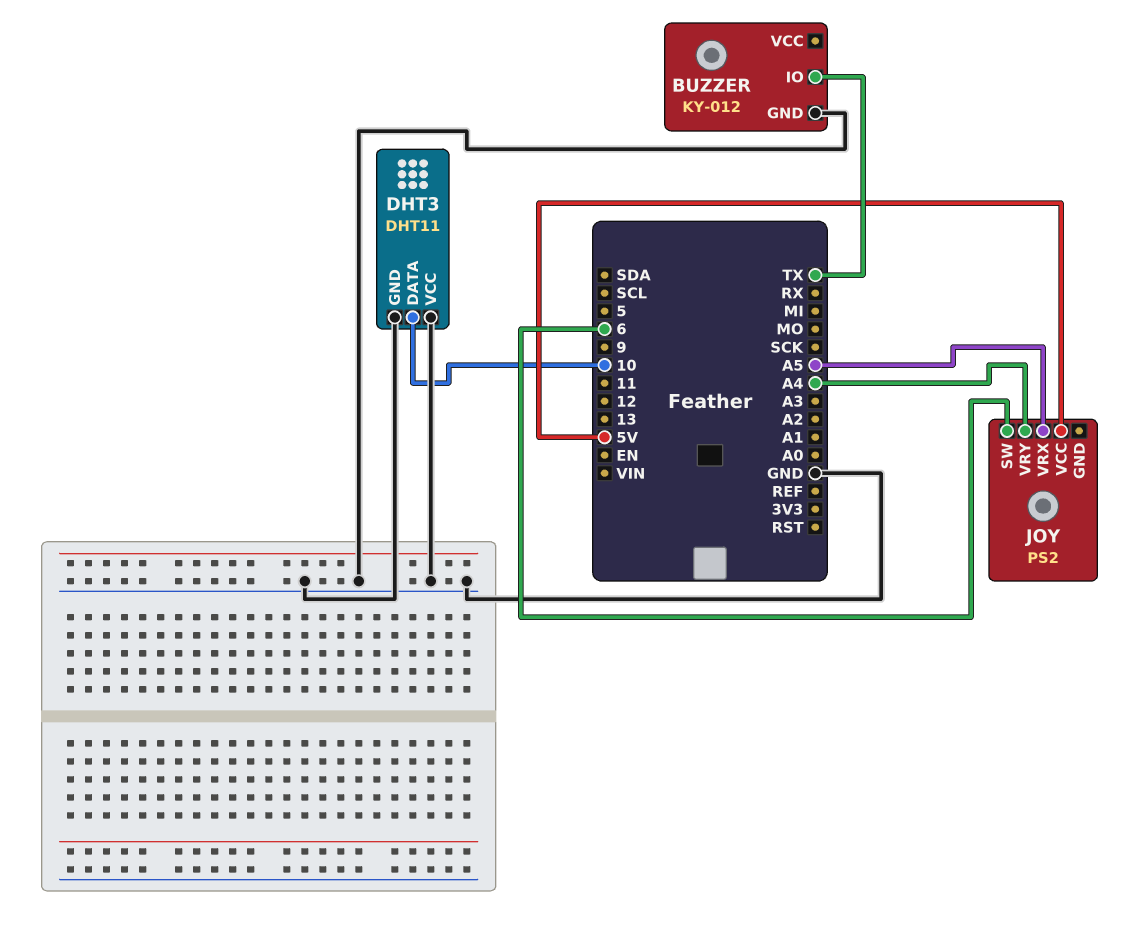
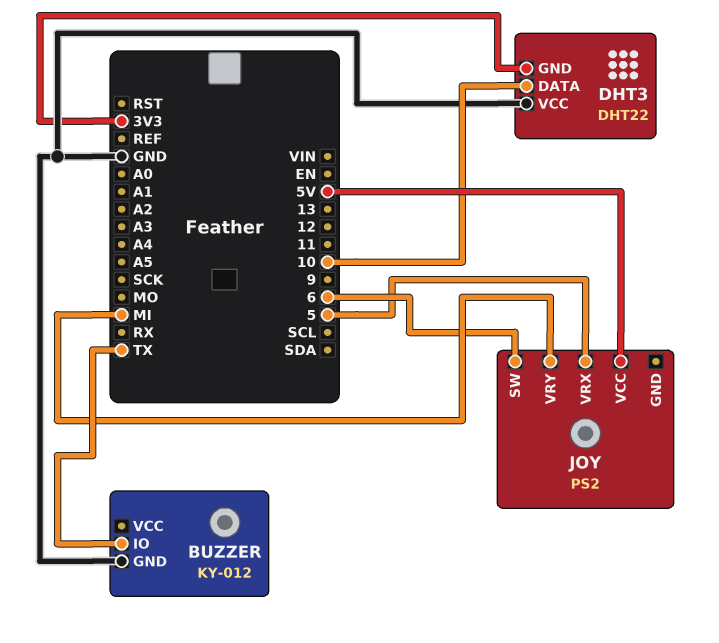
DHT3: DHT11 -> DHT22
DHT3 pin GND: GND -> 3V3
JOY pin VRX: A5 -> 5
JOY pin VRY: A4 -> MI

